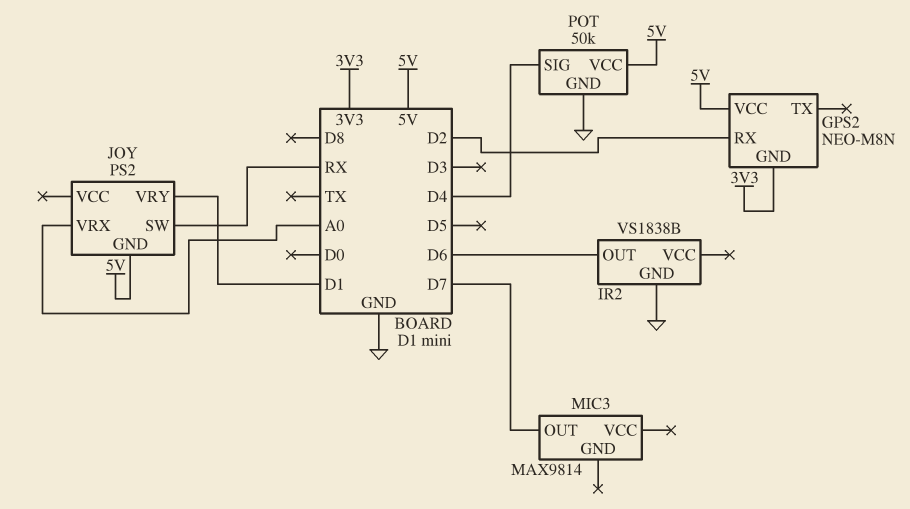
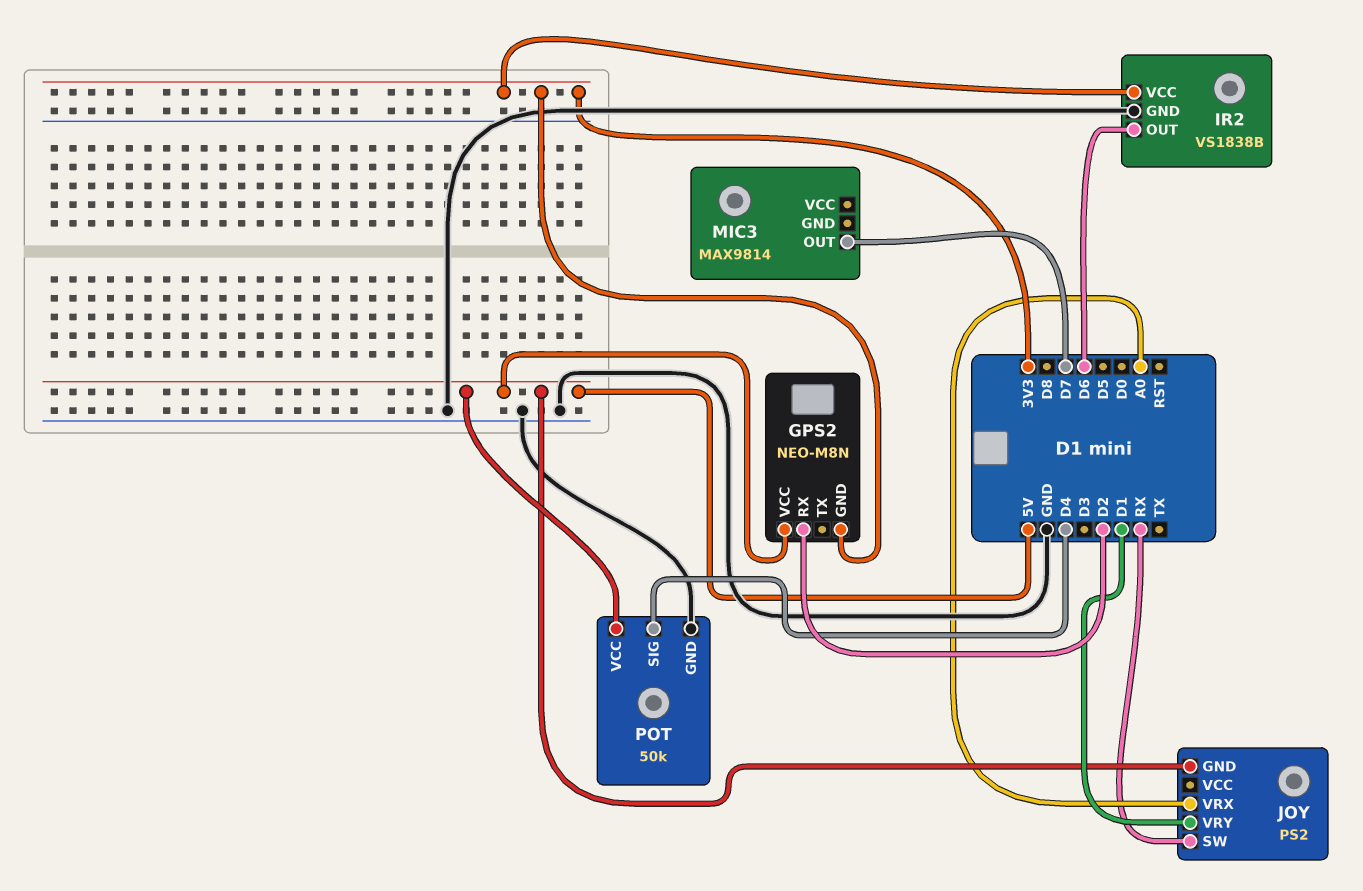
IR2 pin VCC: none -> 3V3

